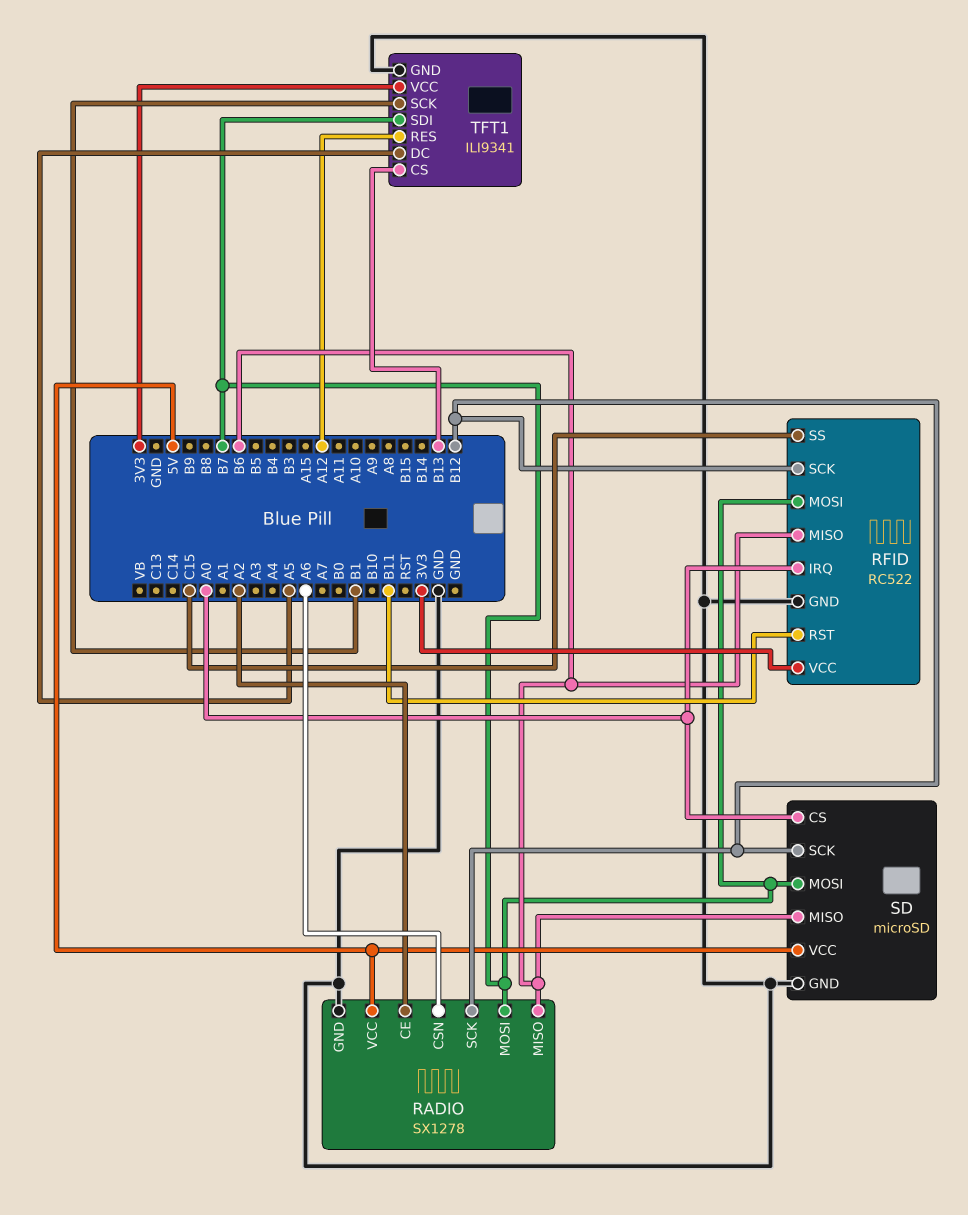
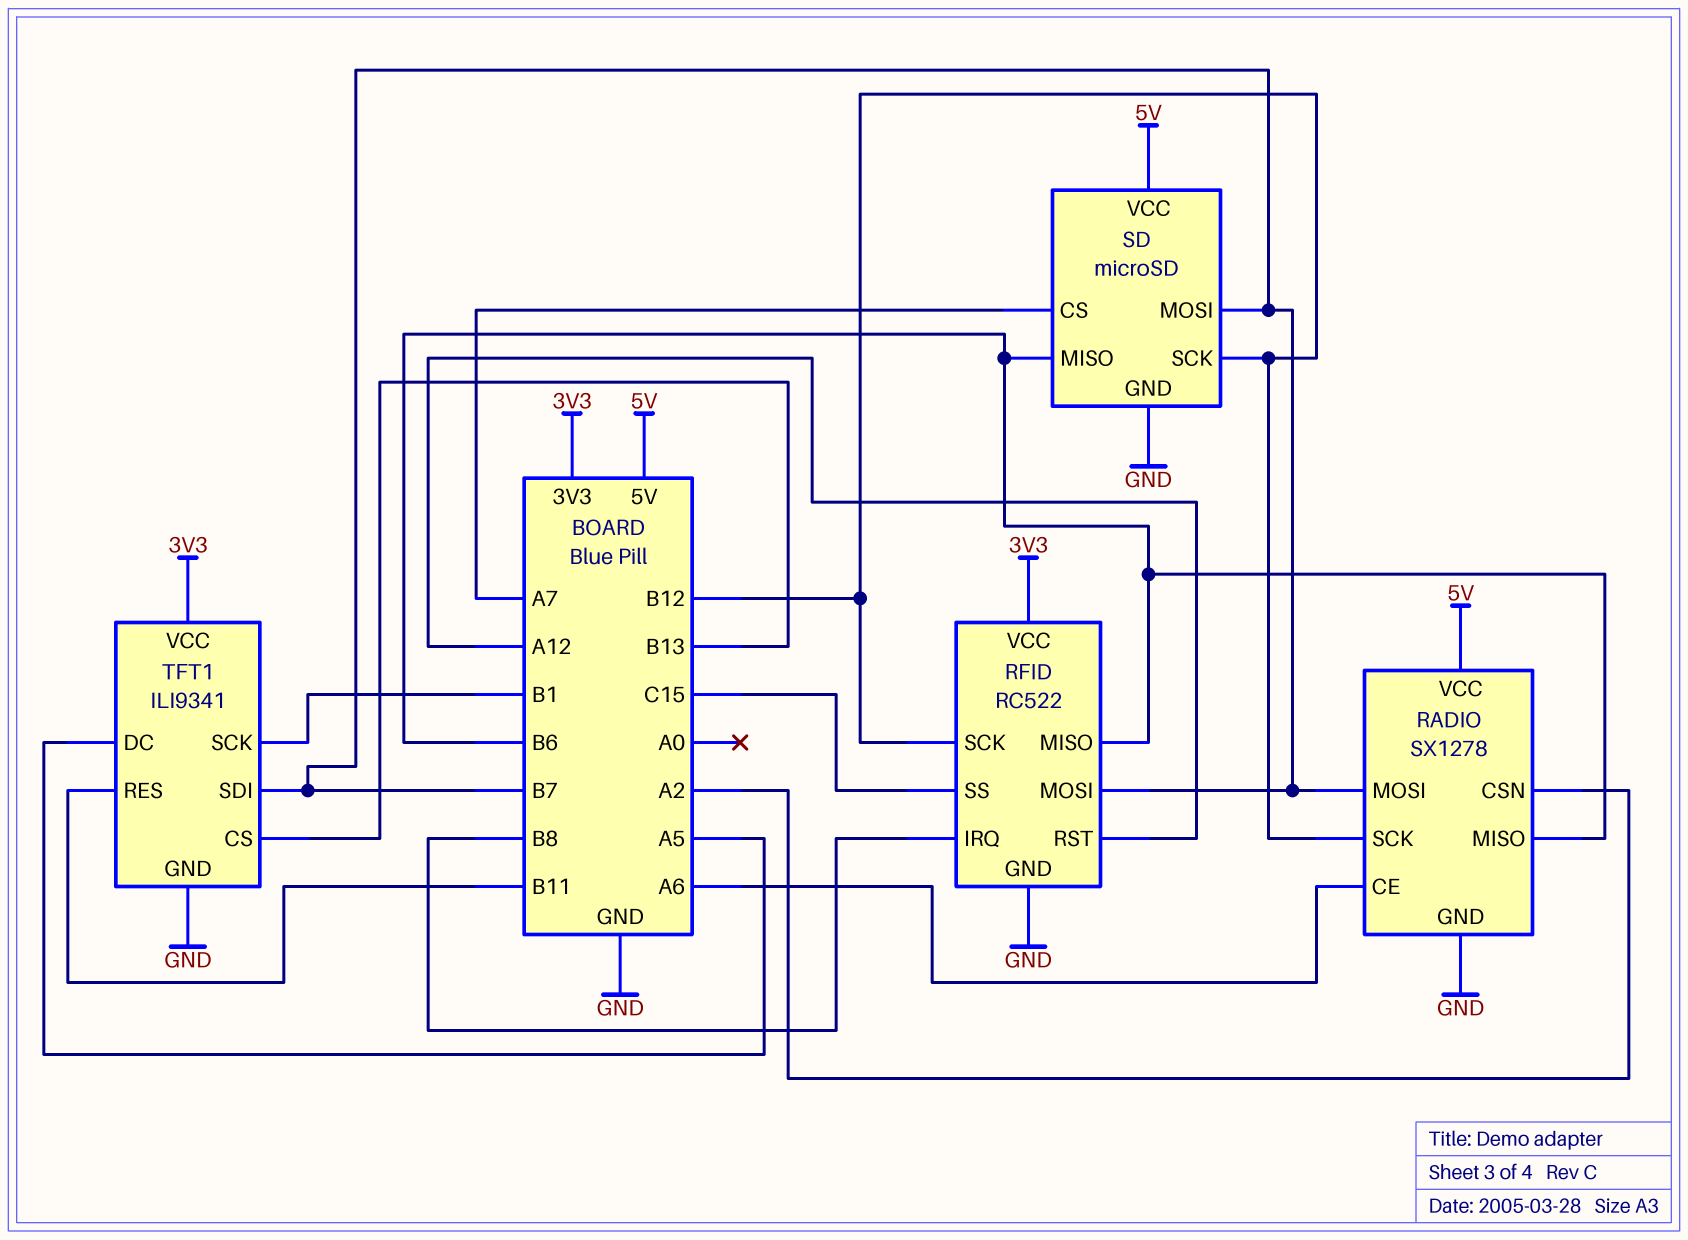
RADIO pin CE: A2 -> A6
RADIO pin CSN: A6 -> A2
RFID pin IRQ: A0 -> B8
RFID pin RST: B11 -> A12
SD pin CS: A0 -> A7
TFT1 pin RES: A12 -> B11

